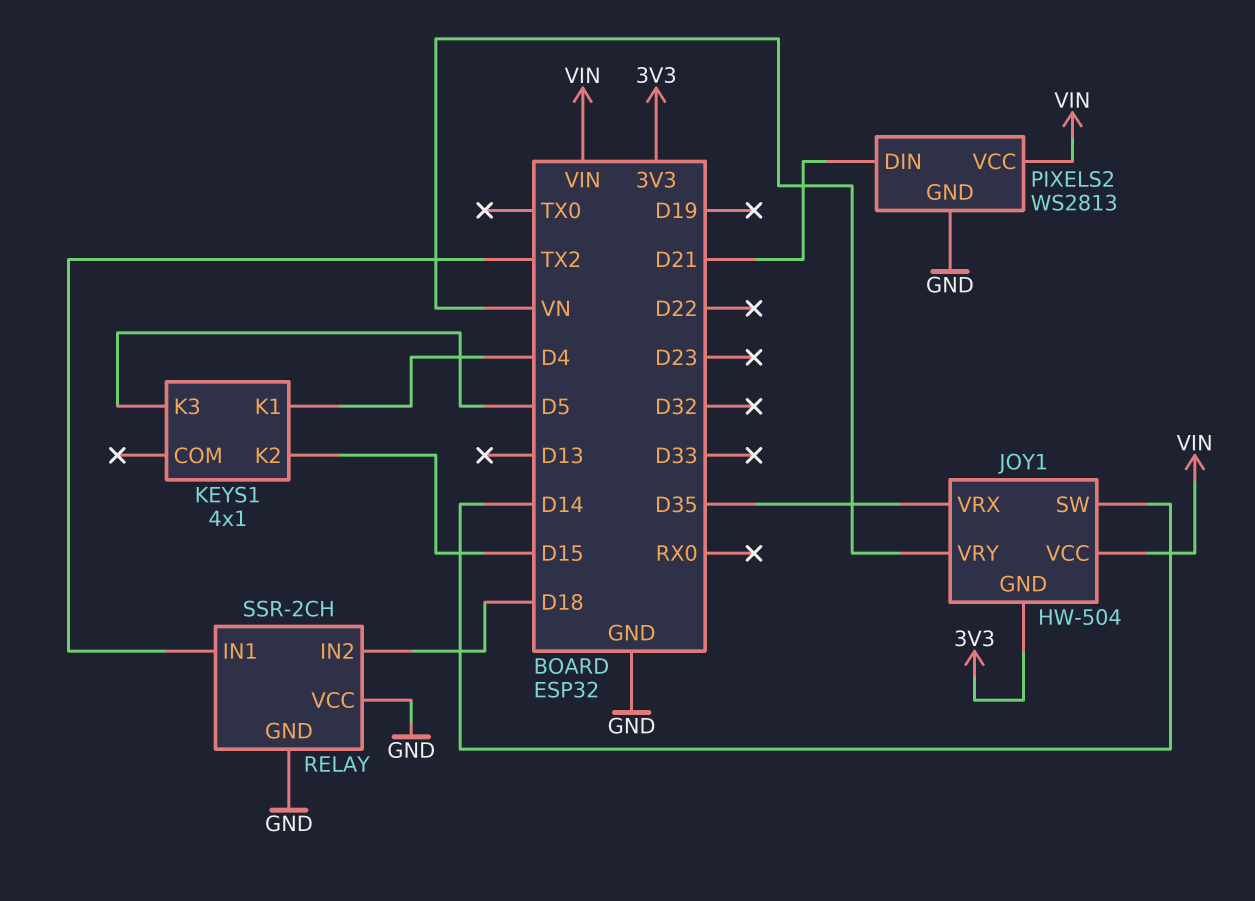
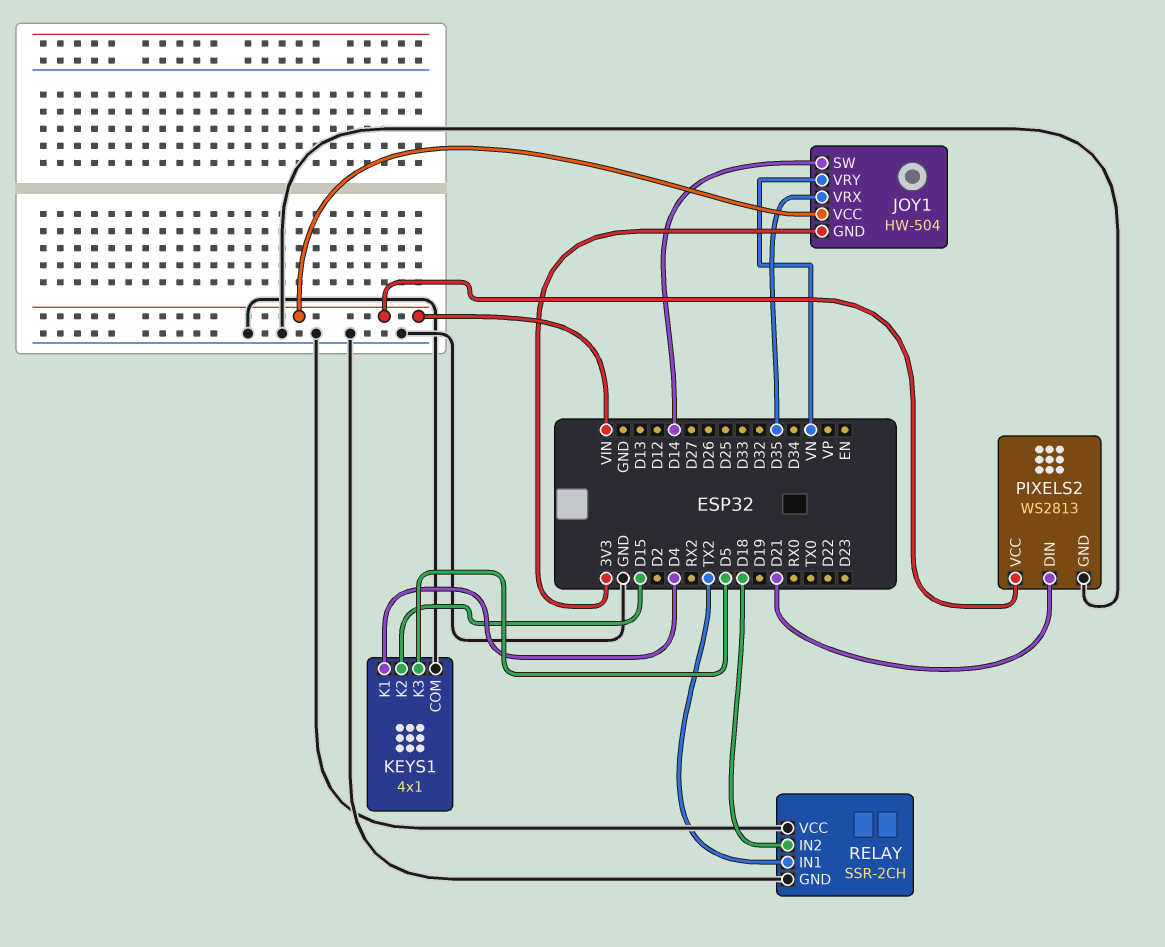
KEYS1 pin COM: none -> GND

